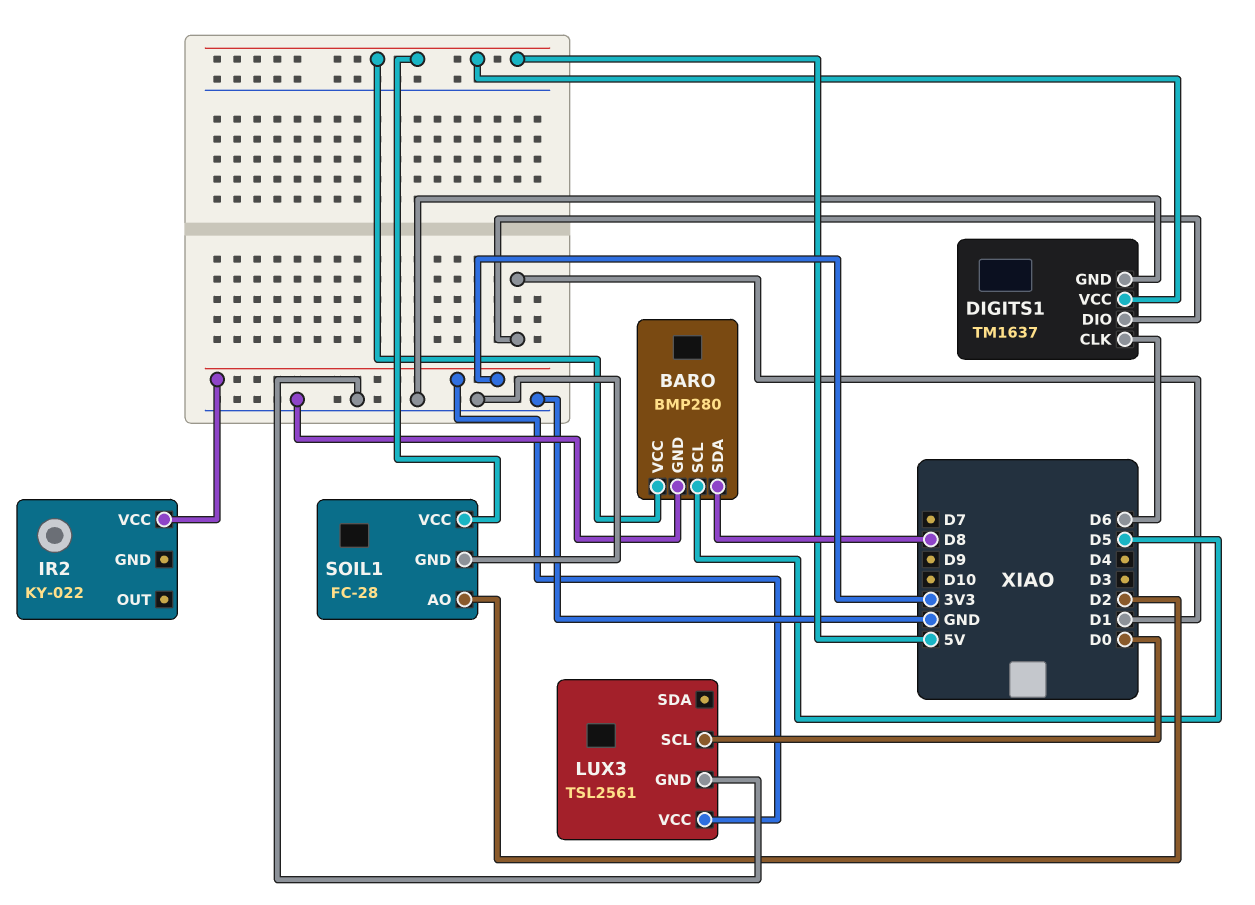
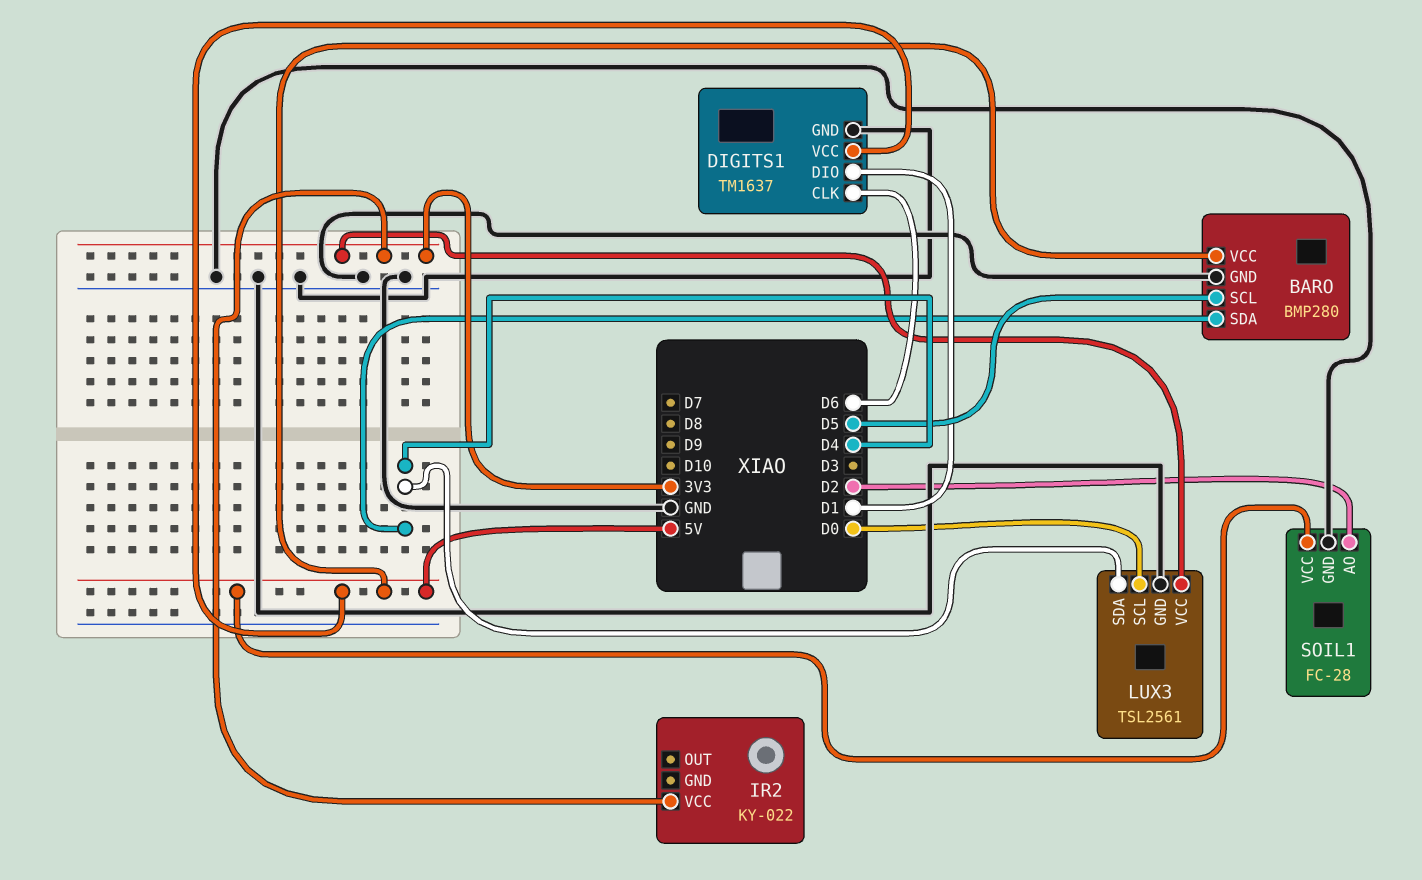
BARO pin SDA: D8 -> D4
LUX3 pin SDA: none -> D4

